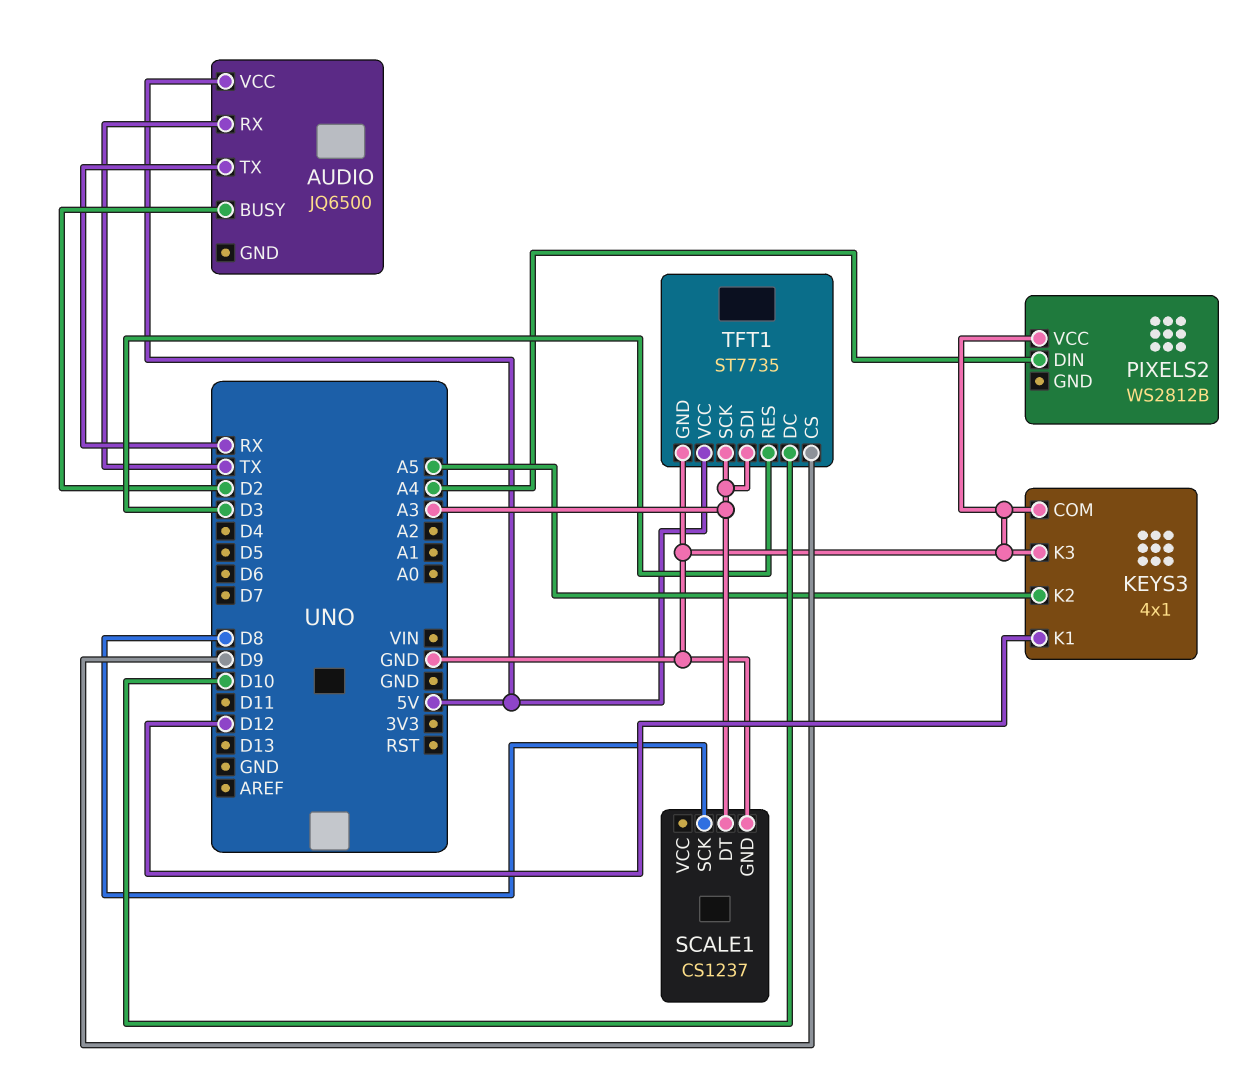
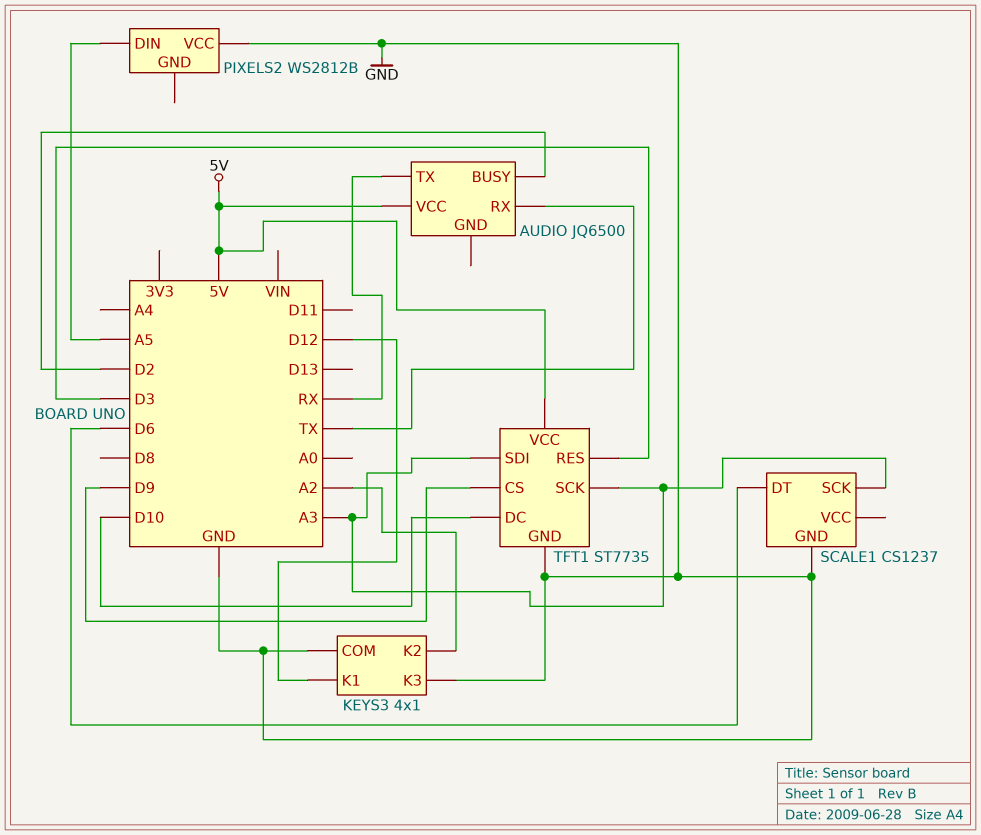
KEYS3 pin K2: A5 -> A2
PIXELS2 pin DIN: A4 -> A5
SCALE1 pin DT: A3 -> D6
SCALE1 pin SCK: D8 -> A3

